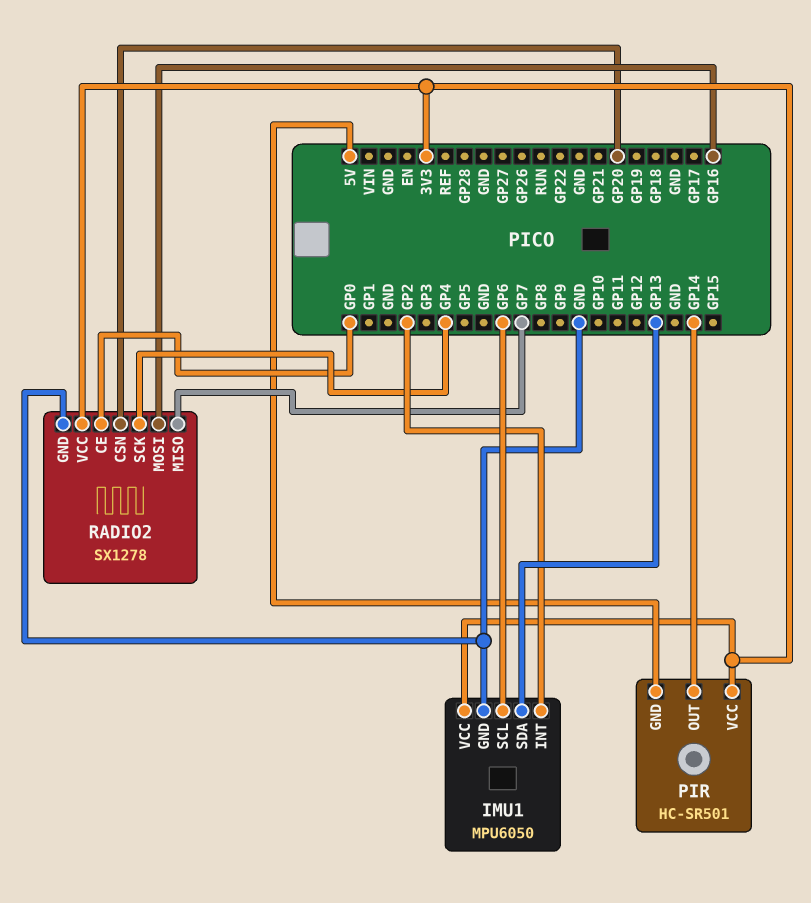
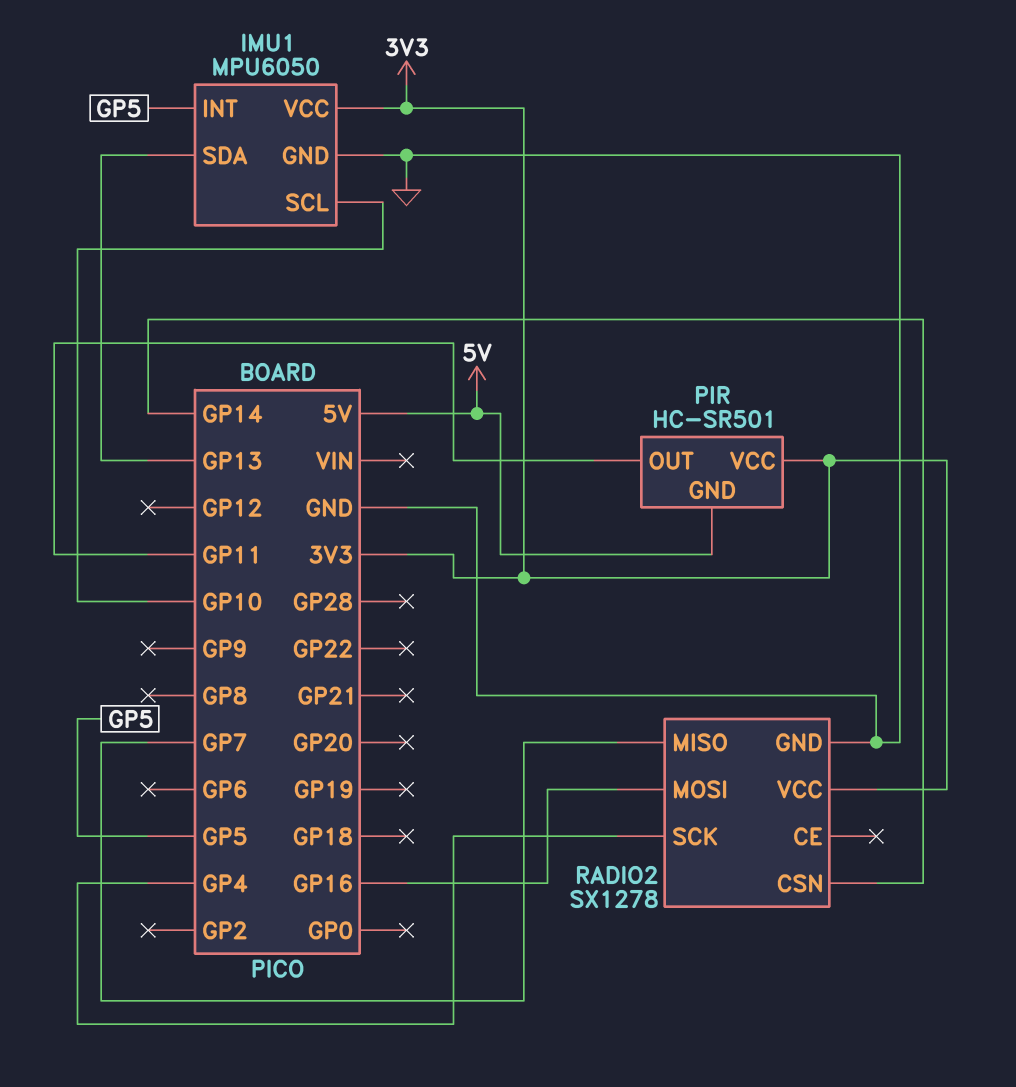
IMU1 pin INT: GP2 -> GP5
IMU1 pin SCL: GP6 -> GP10
PIR pin OUT: GP14 -> GP11
RADIO2 pin CE: GP0 -> none
RADIO2 pin CSN: GP20 -> GP14

